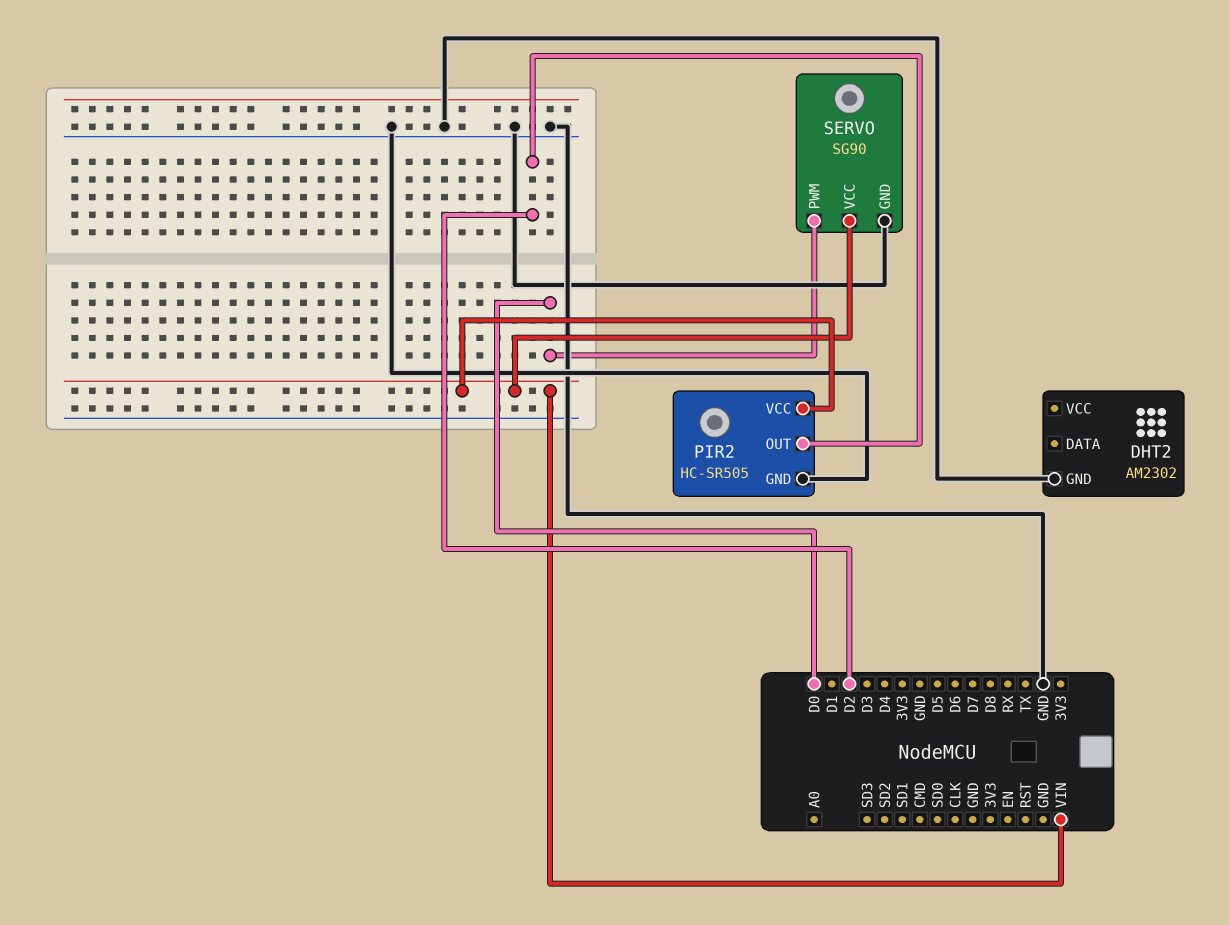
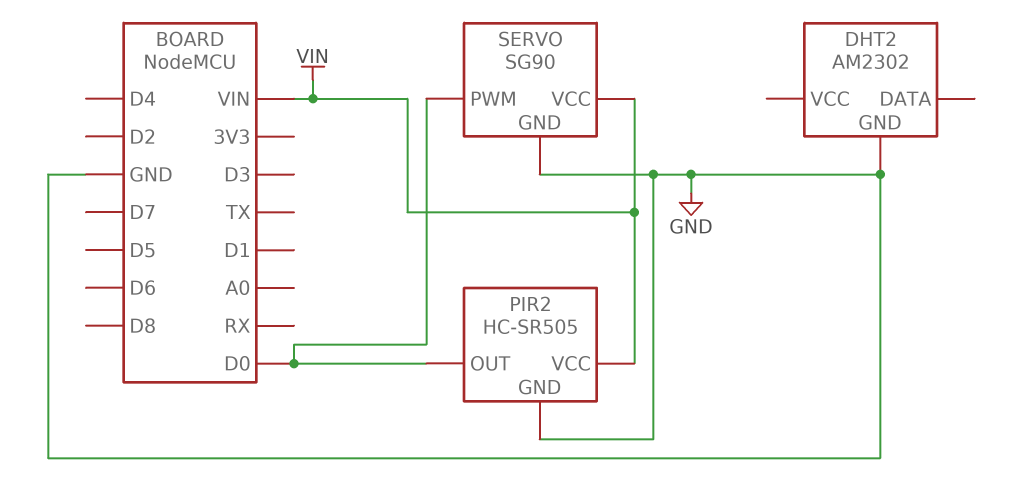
PIR2 pin OUT: D2 -> D0

